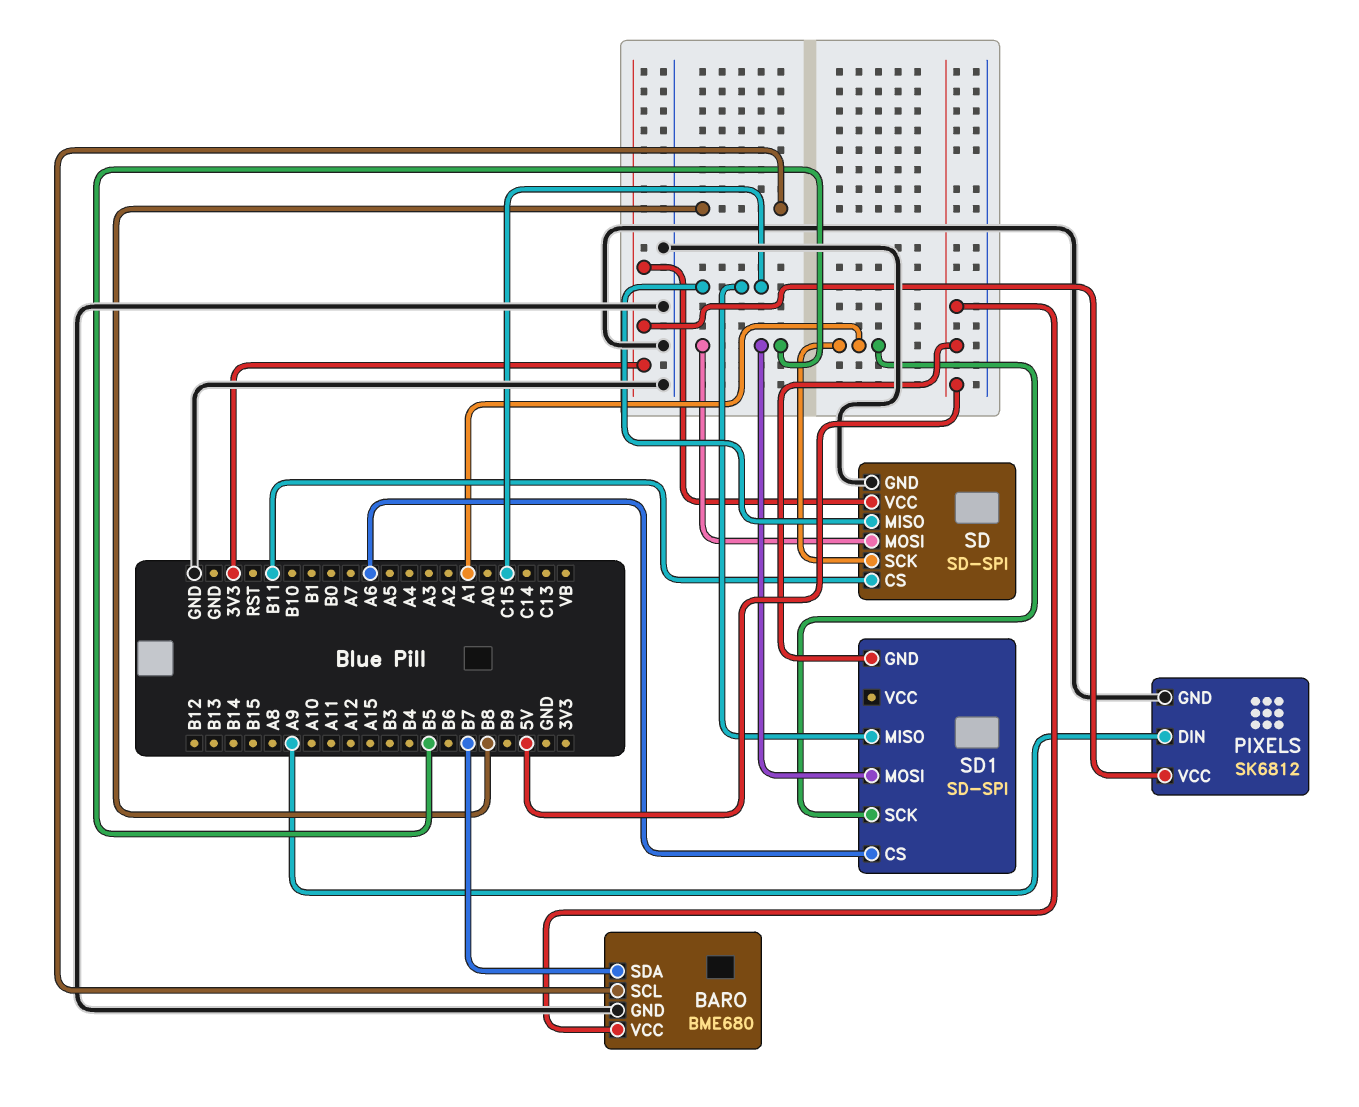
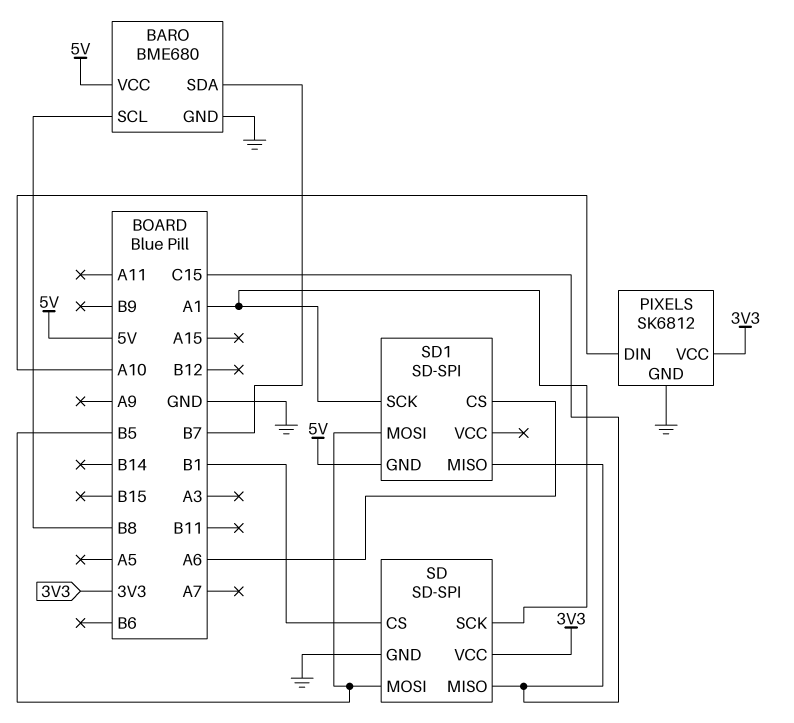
PIXELS pin DIN: A9 -> A10
SD pin CS: B11 -> B1

